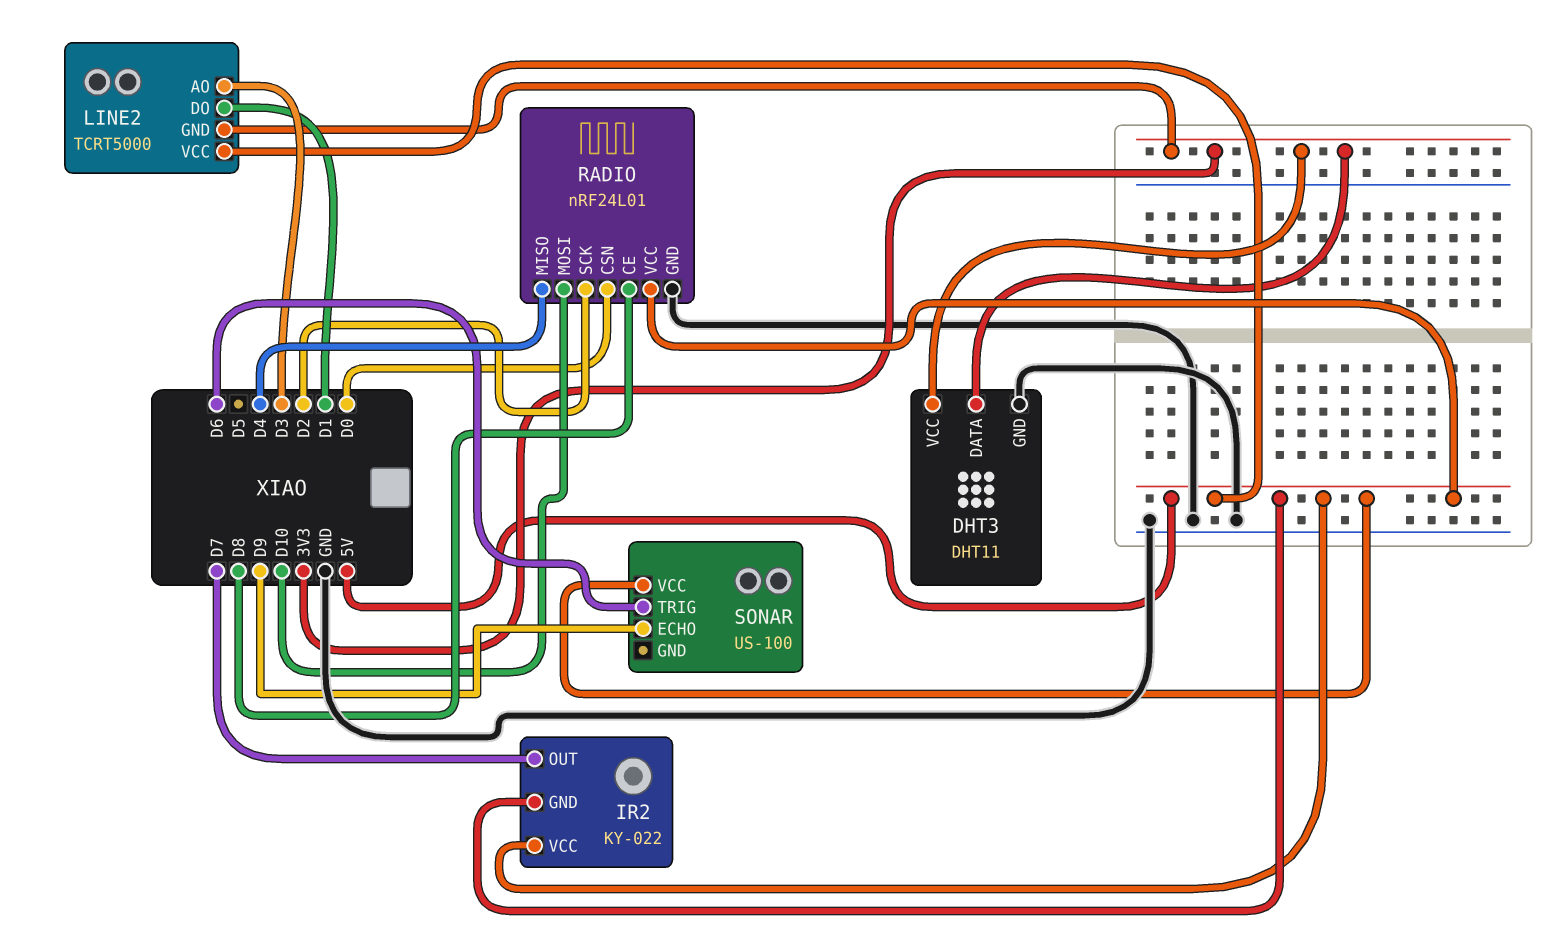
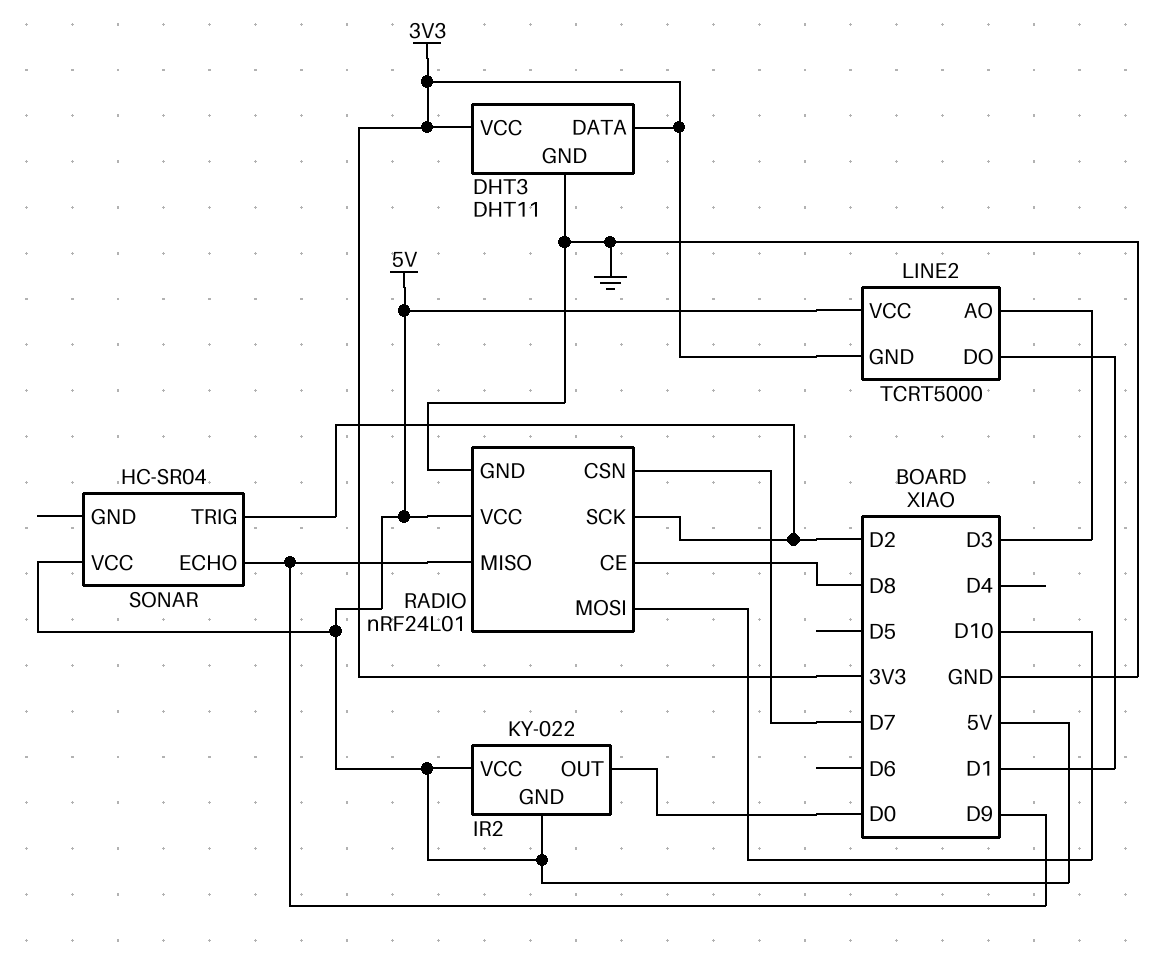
IR2 pin OUT: D7 -> D0
RADIO pin CSN: D0 -> D7
RADIO pin MISO: D4 -> D9
SONAR: US-100 -> HC-SR04
SONAR pin TRIG: D6 -> D2

